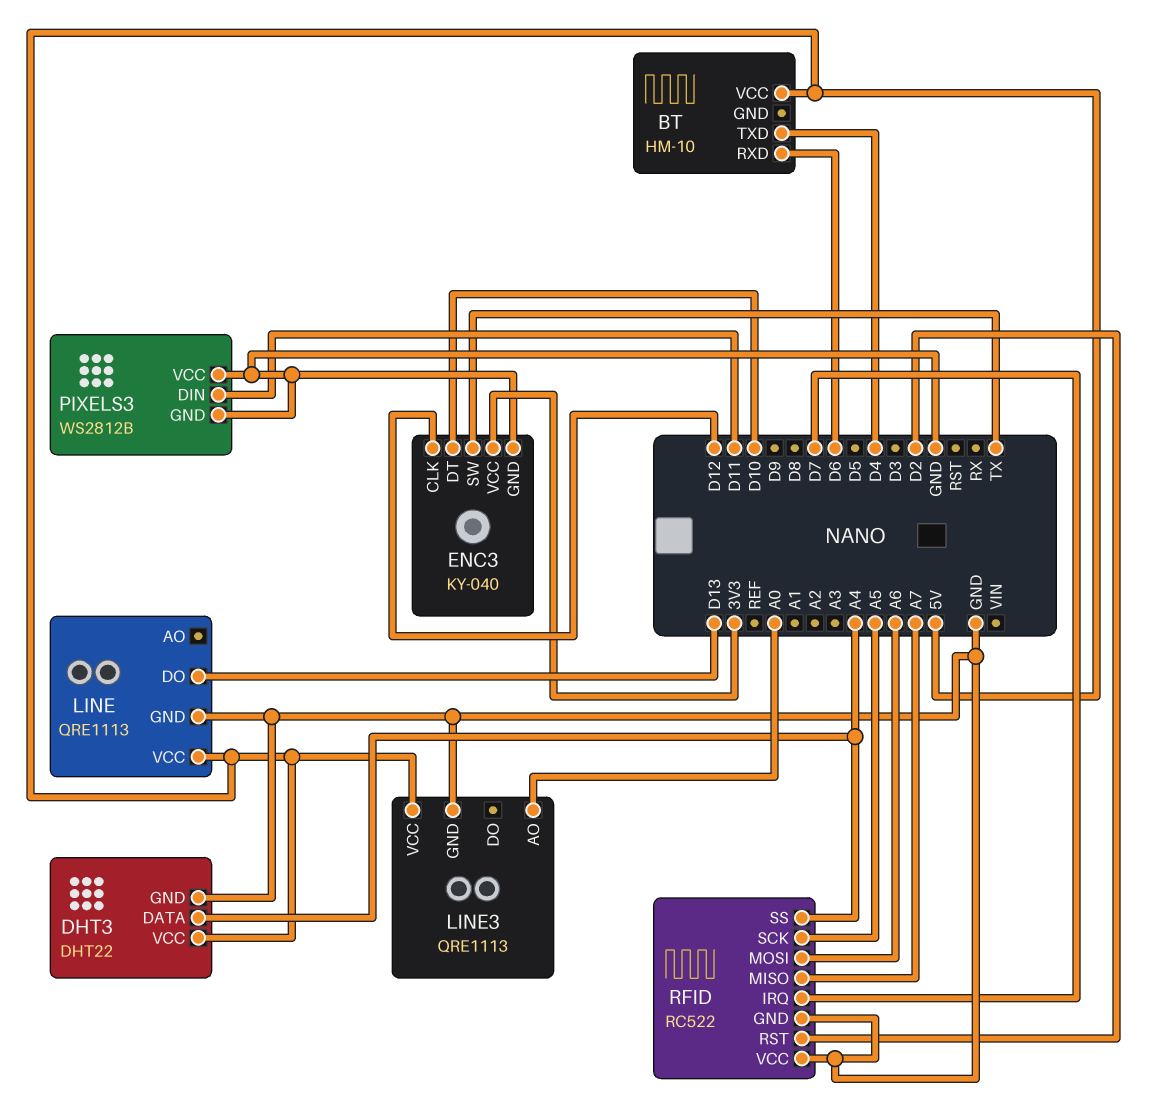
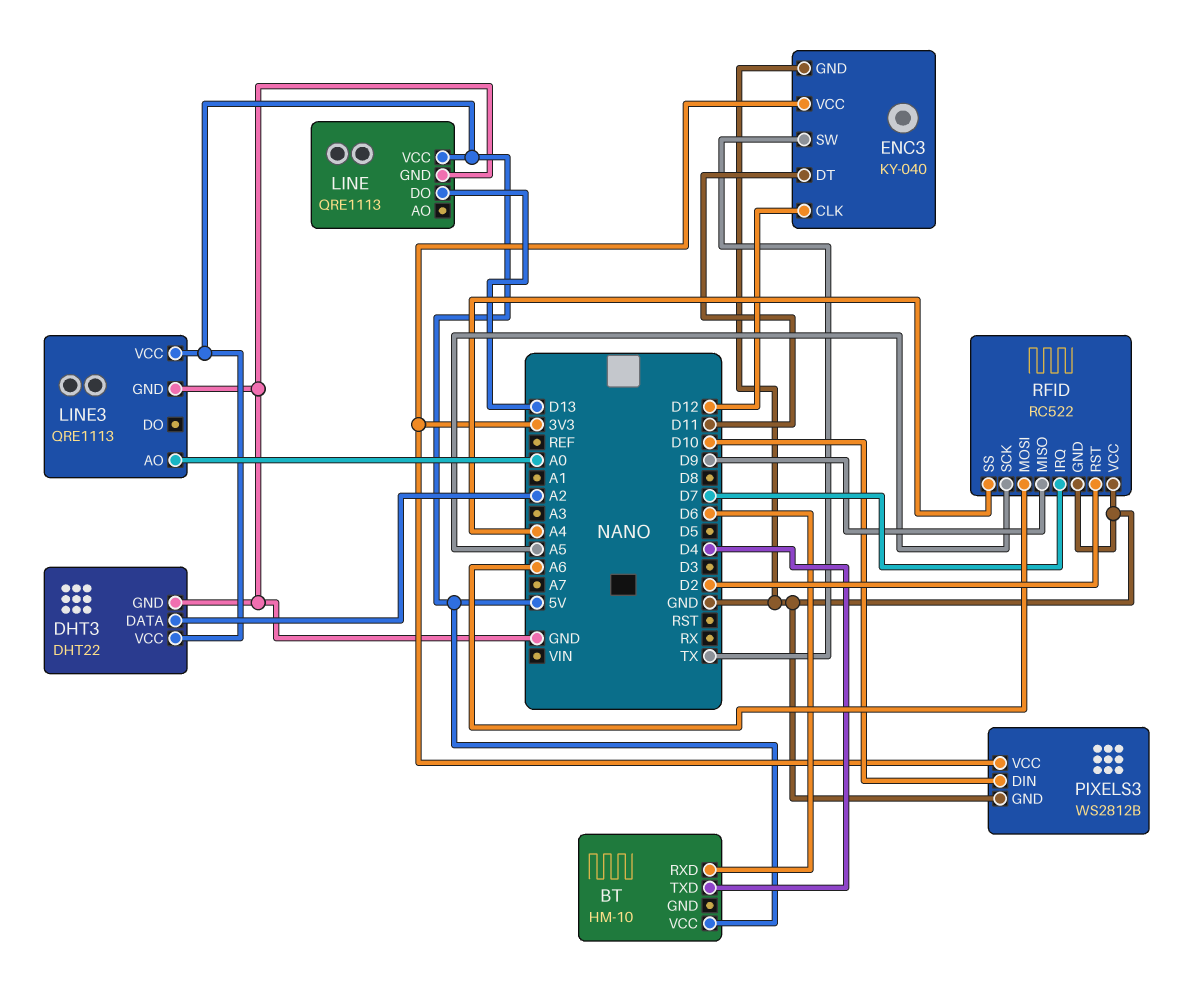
DHT3 pin DATA: A4 -> A2
ENC3 pin DT: D10 -> D11
PIXELS3 pin DIN: D11 -> D10
PIXELS3 pin VCC: GND -> 3V3
RFID pin MISO: A7 -> D9

